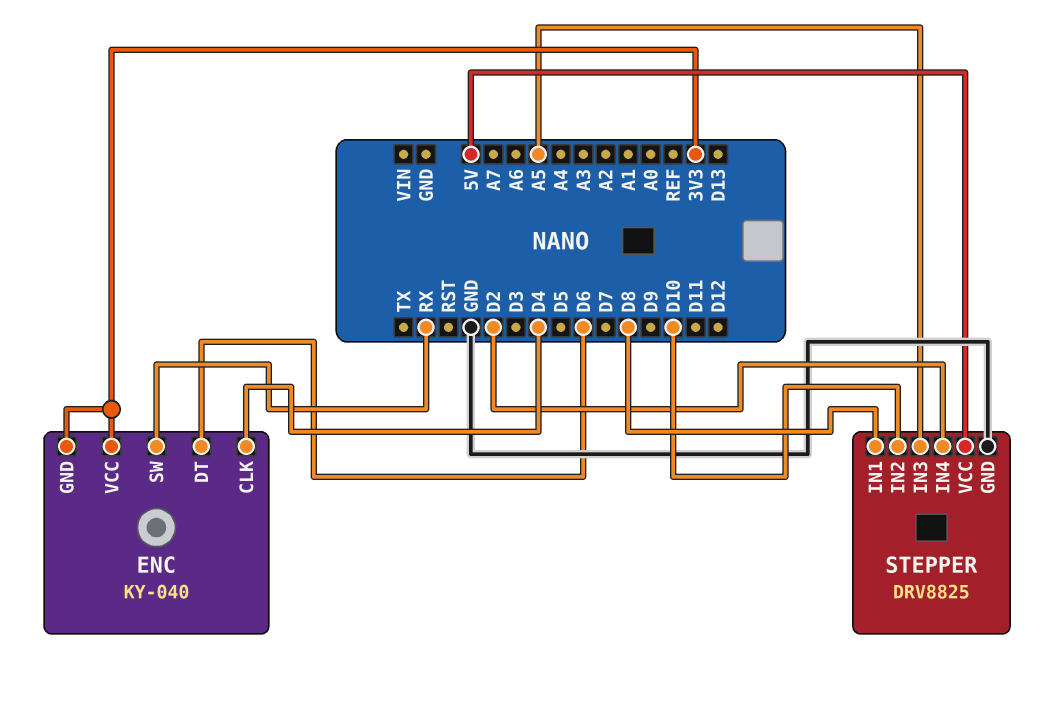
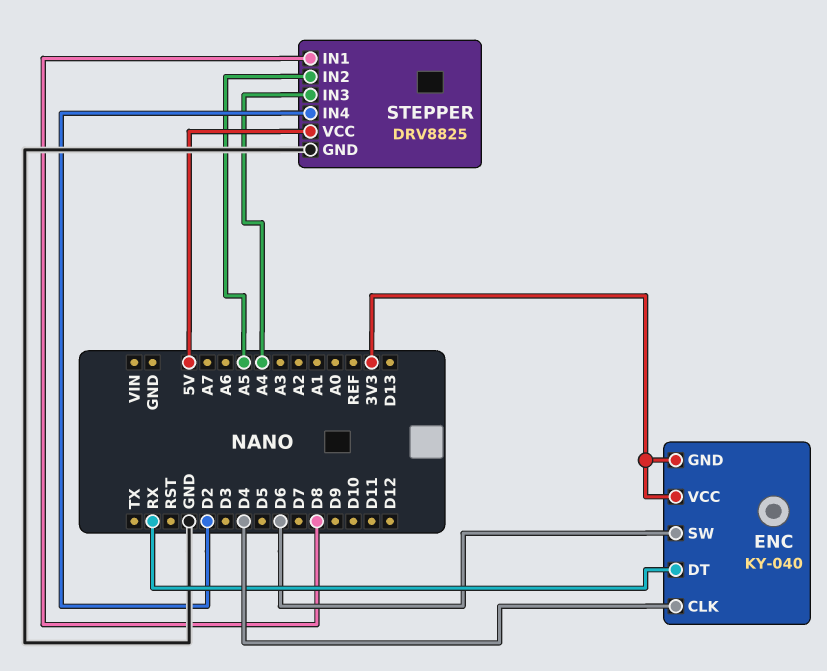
ENC pin DT: D6 -> RX
ENC pin SW: RX -> D6
STEPPER pin IN2: D10 -> A5
STEPPER pin IN3: A5 -> A4

